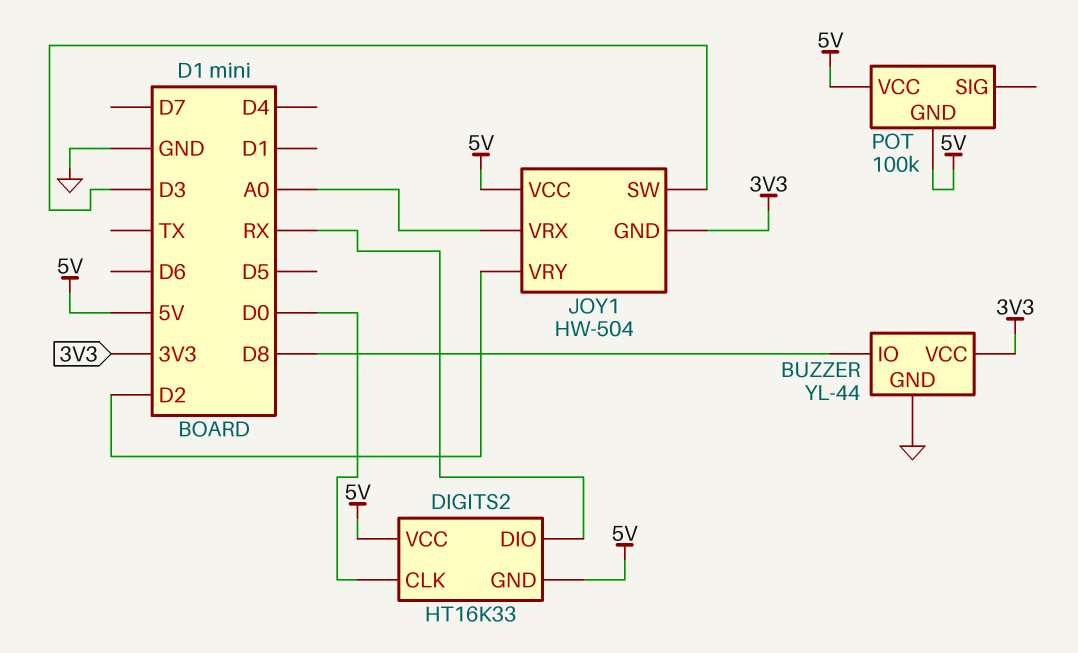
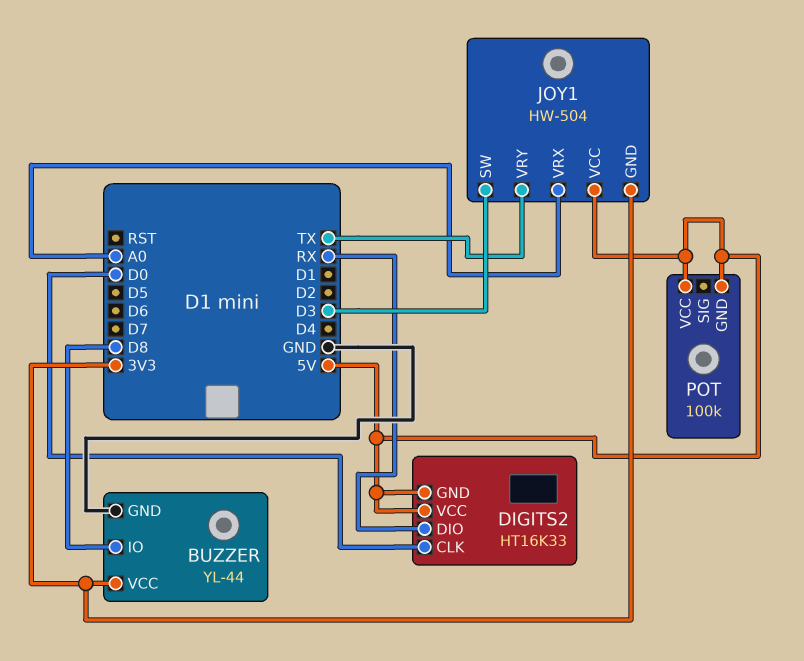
JOY1 pin VRY: D2 -> TX

